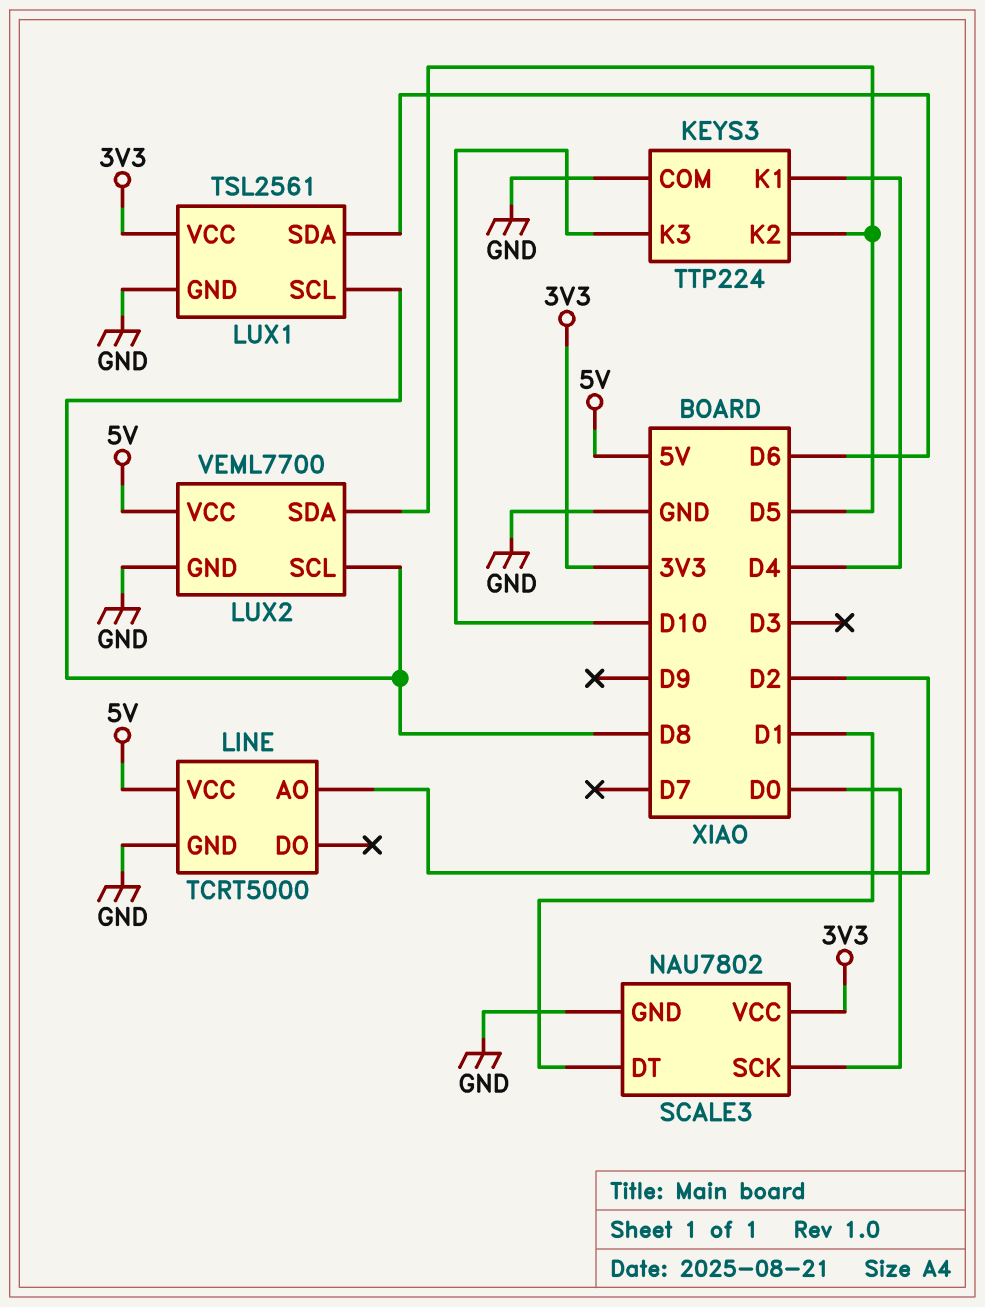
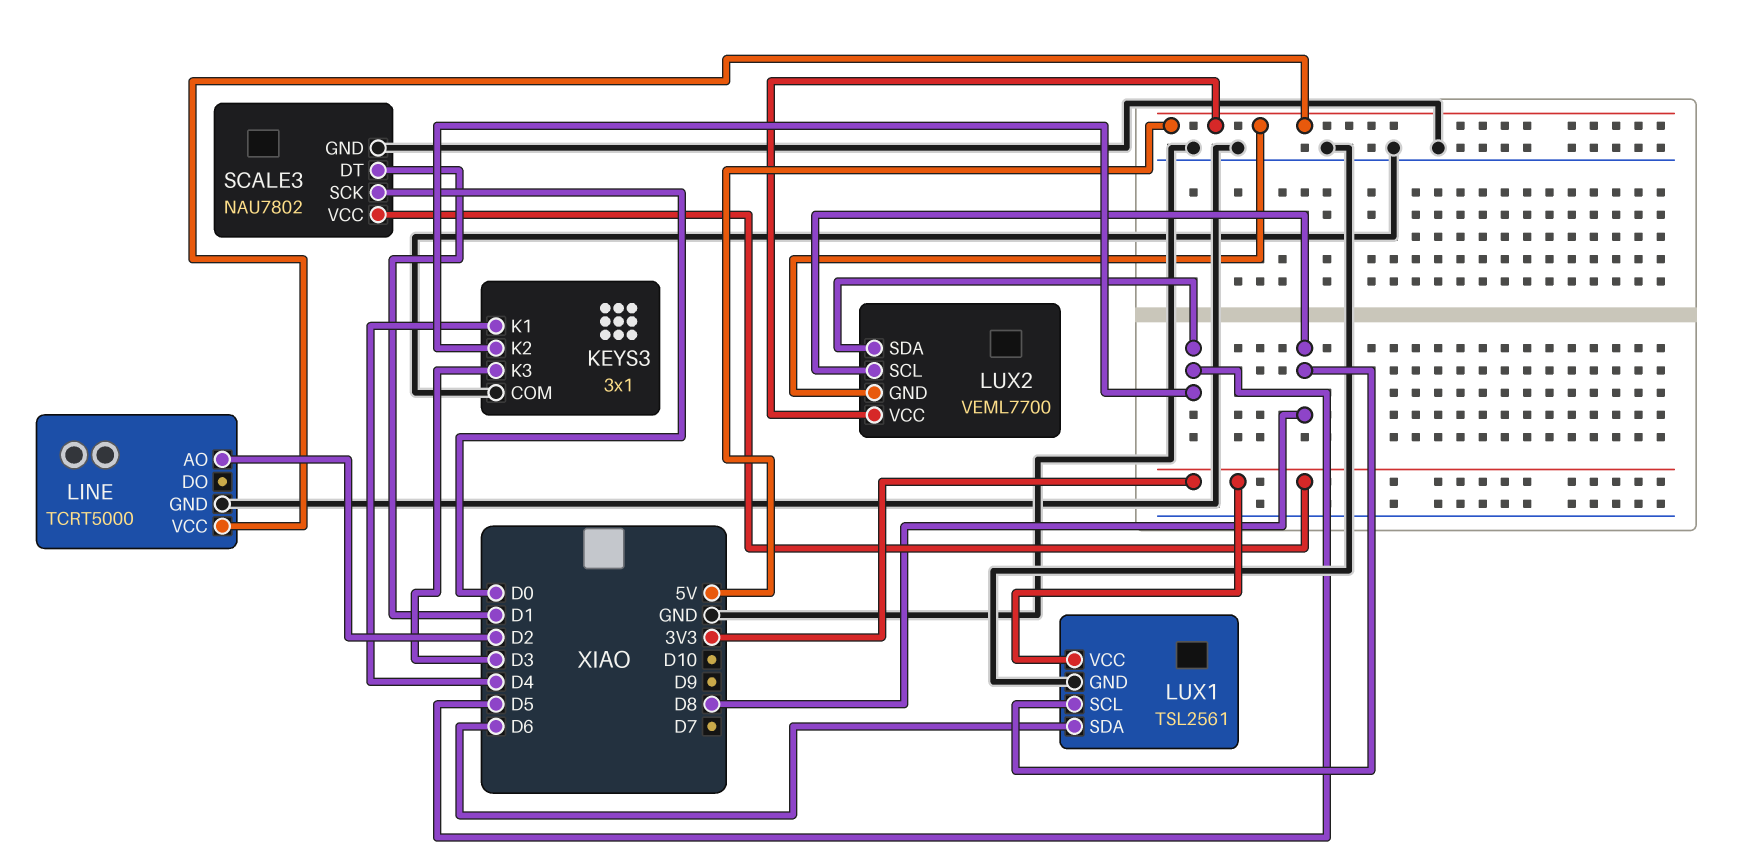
KEYS3: TTP224 -> 3x1
KEYS3 pin K3: D10 -> D3
LUX2 pin GND: GND -> 5V

